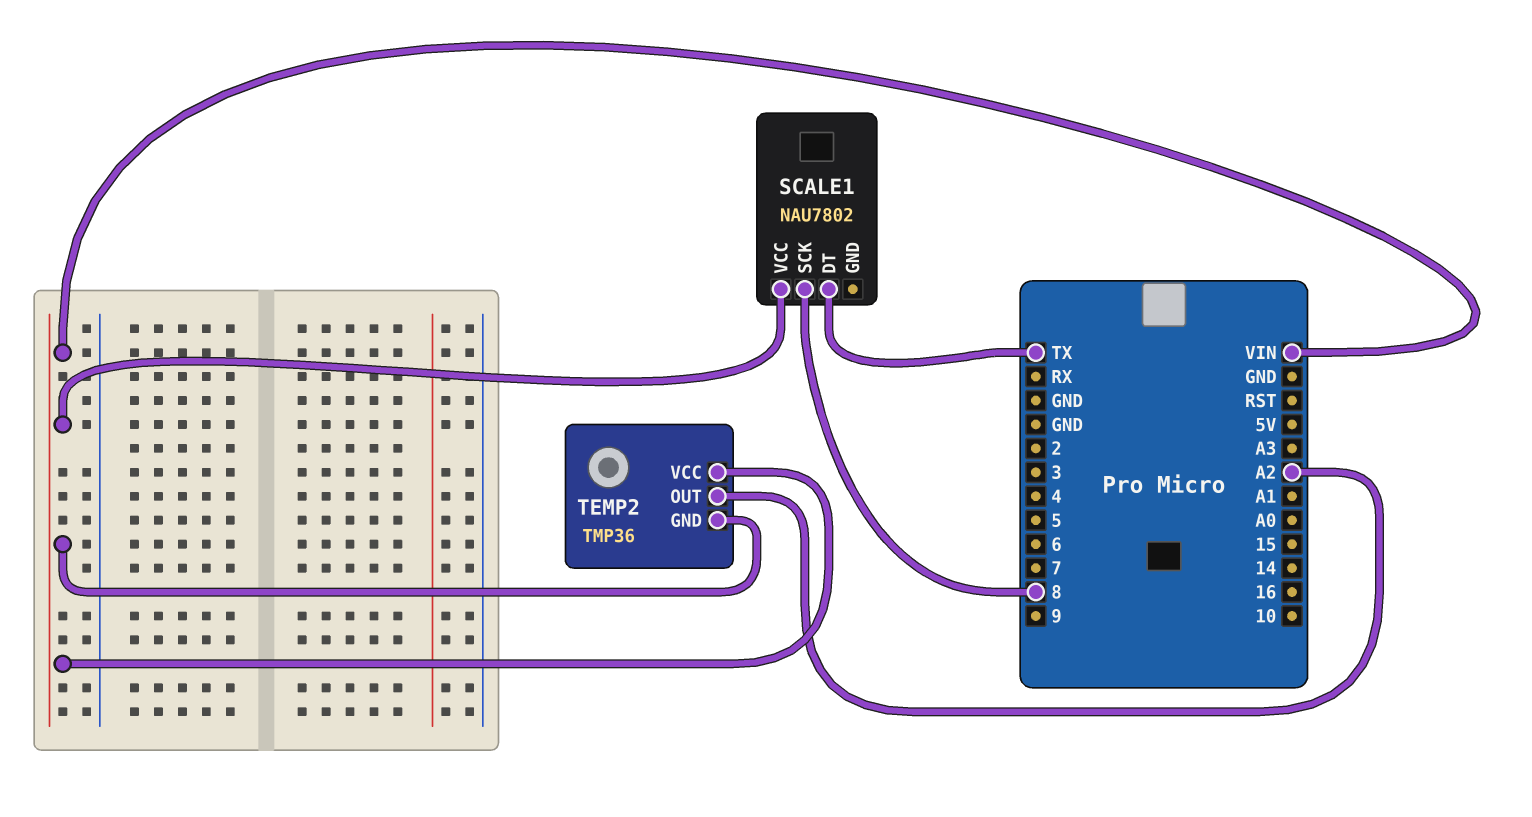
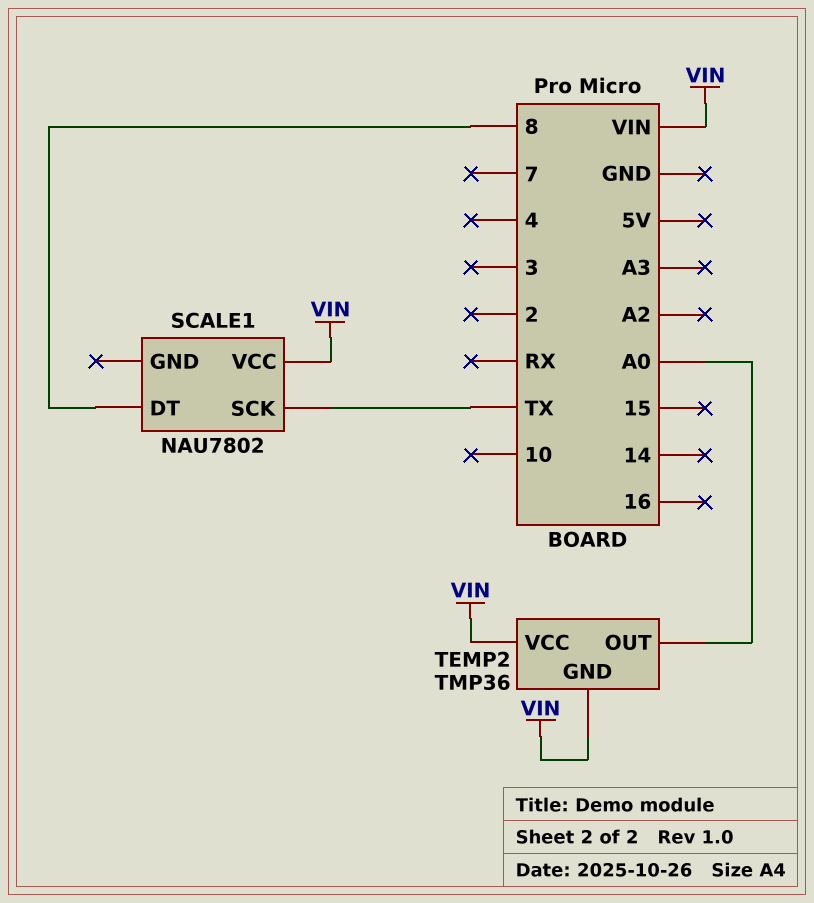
SCALE1 pin DT: TX -> 8
SCALE1 pin SCK: 8 -> TX
TEMP2 pin OUT: A2 -> A0

